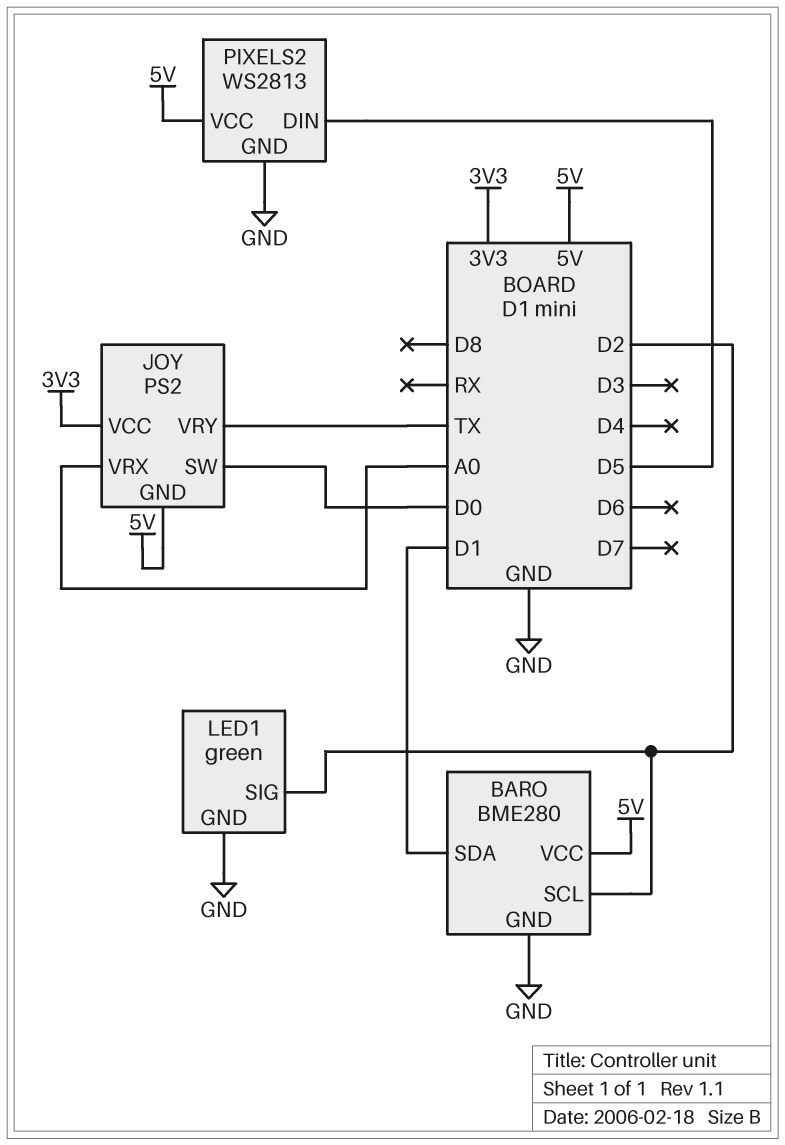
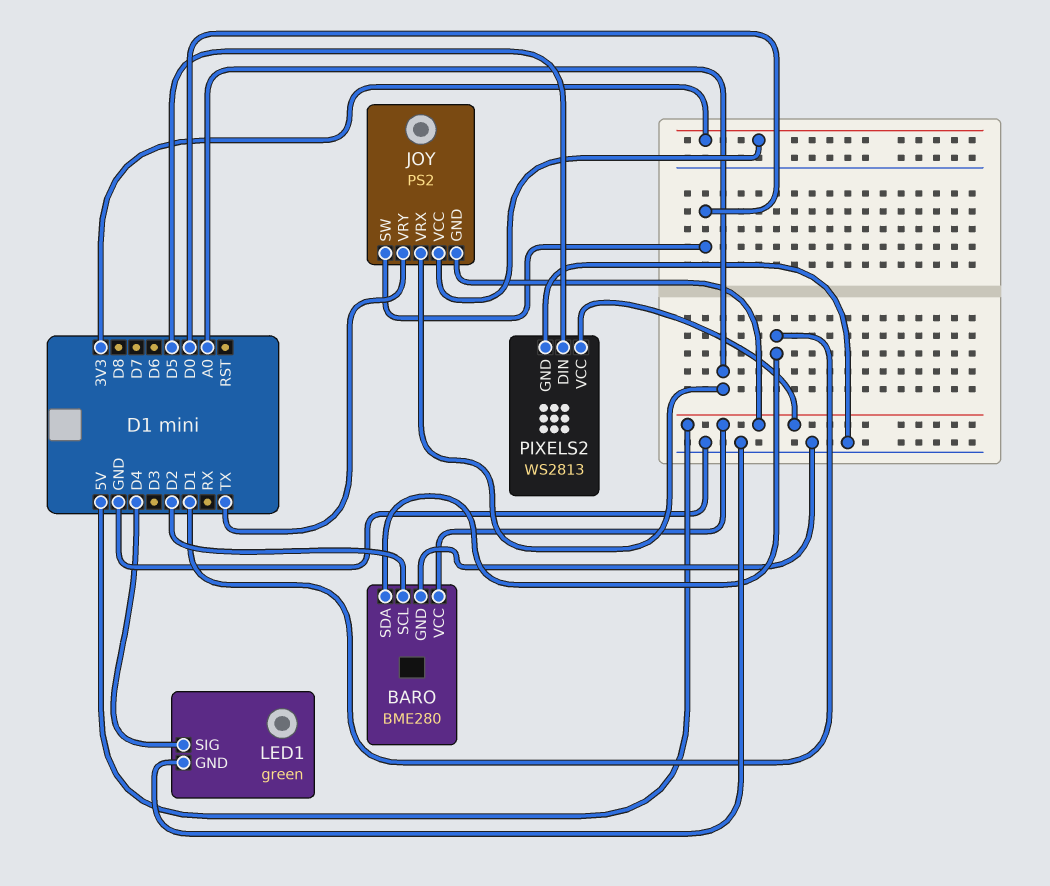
LED1 pin SIG: D2 -> D4

